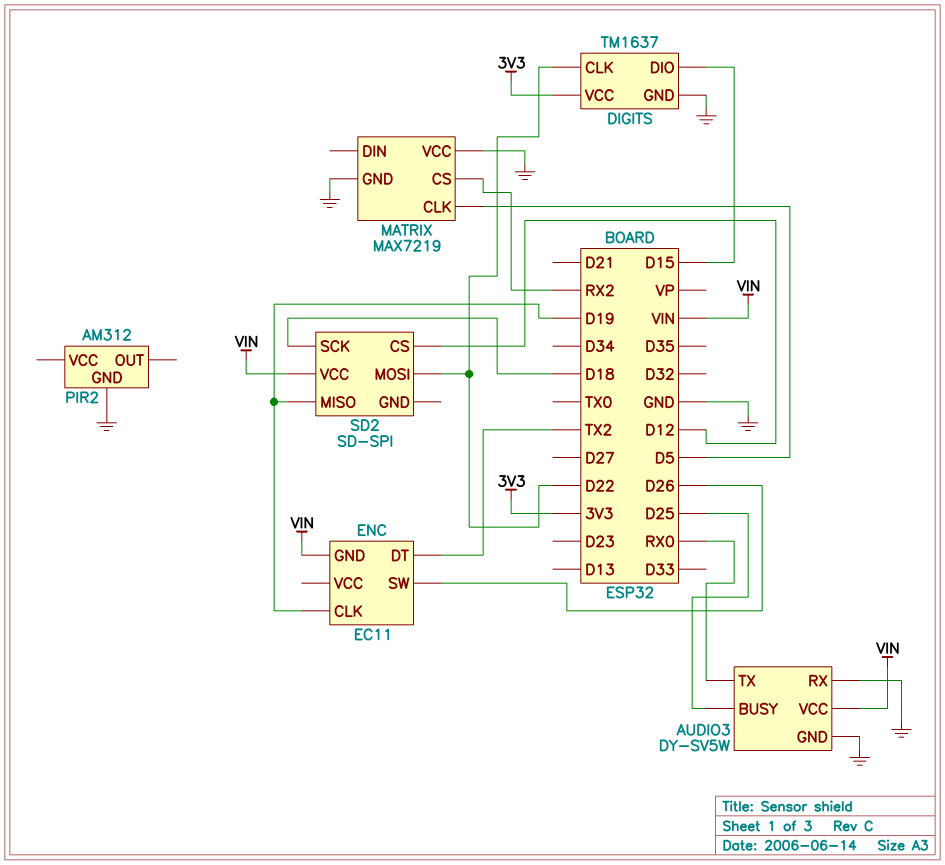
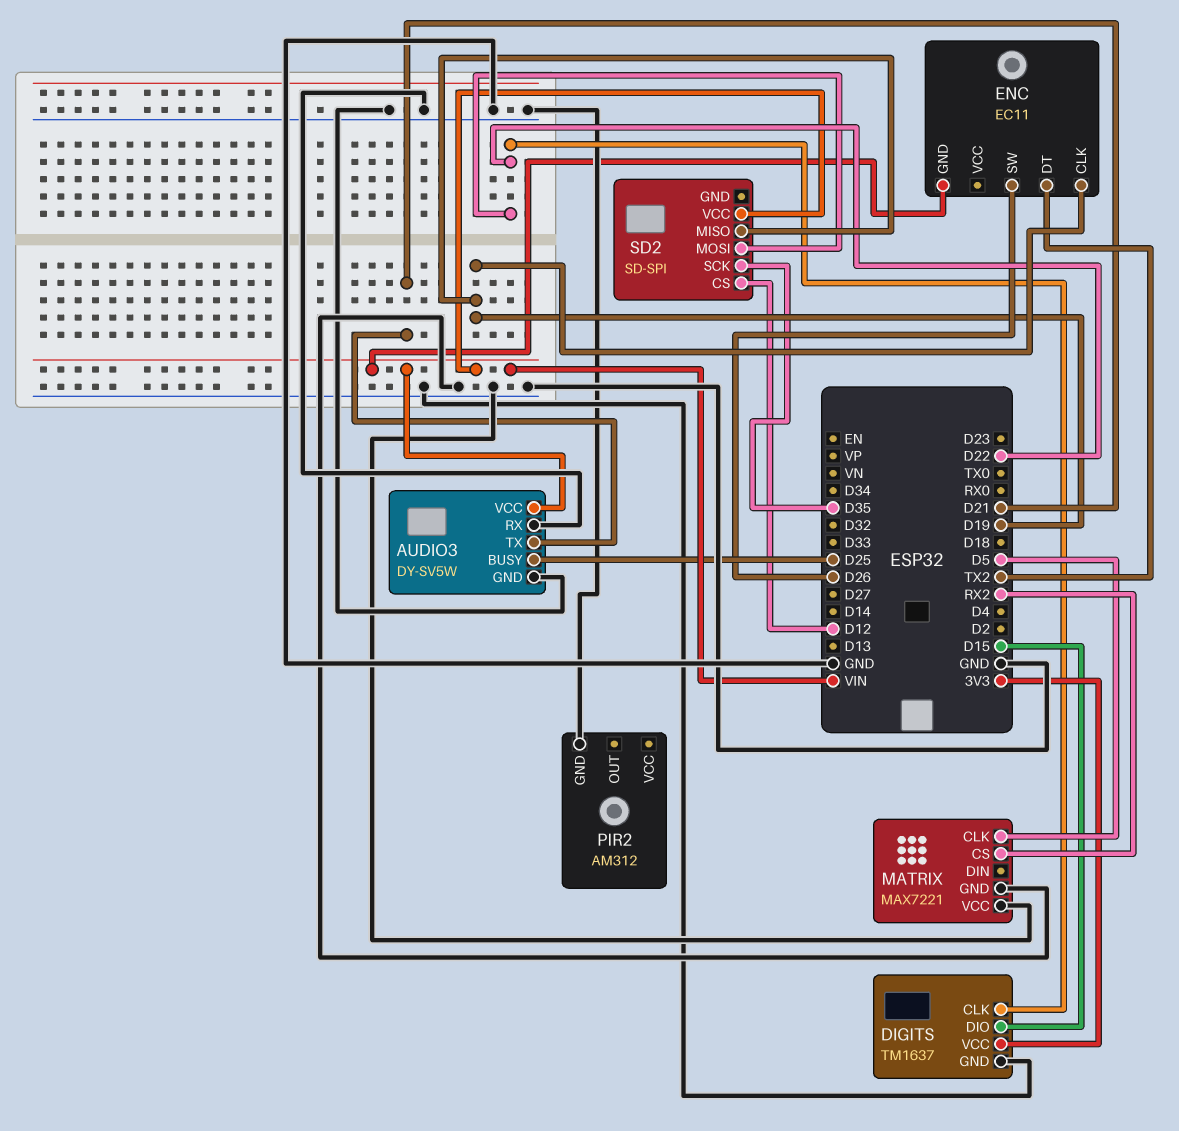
AUDIO3 pin TX: RX0 -> D21
MATRIX: MAX7219 -> MAX7221
SD2 pin SCK: D18 -> D35

